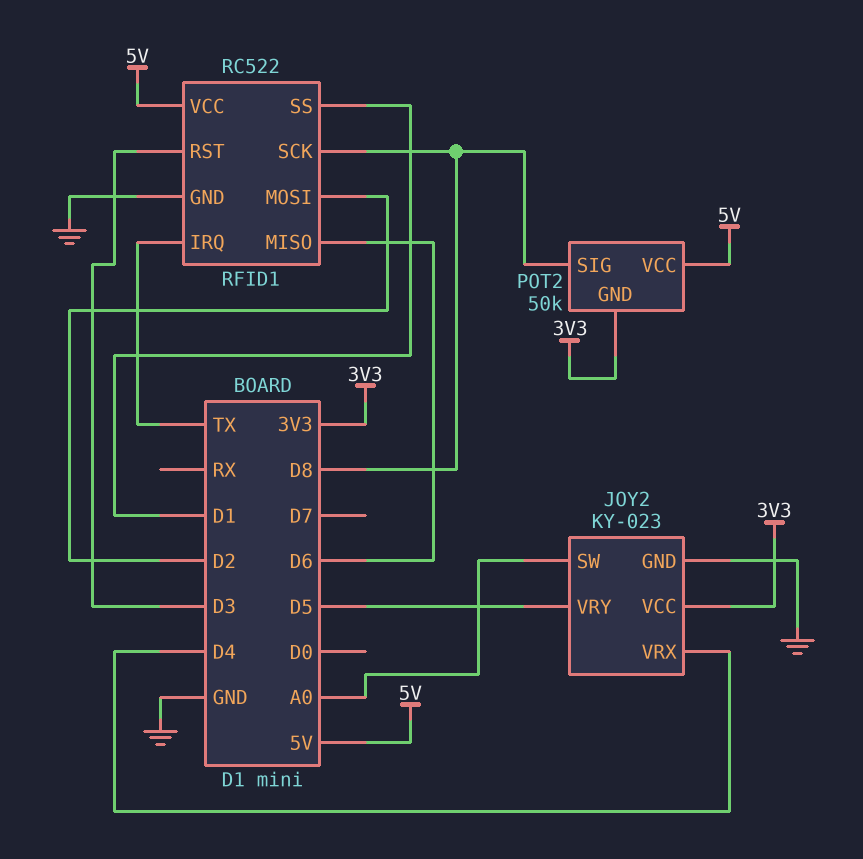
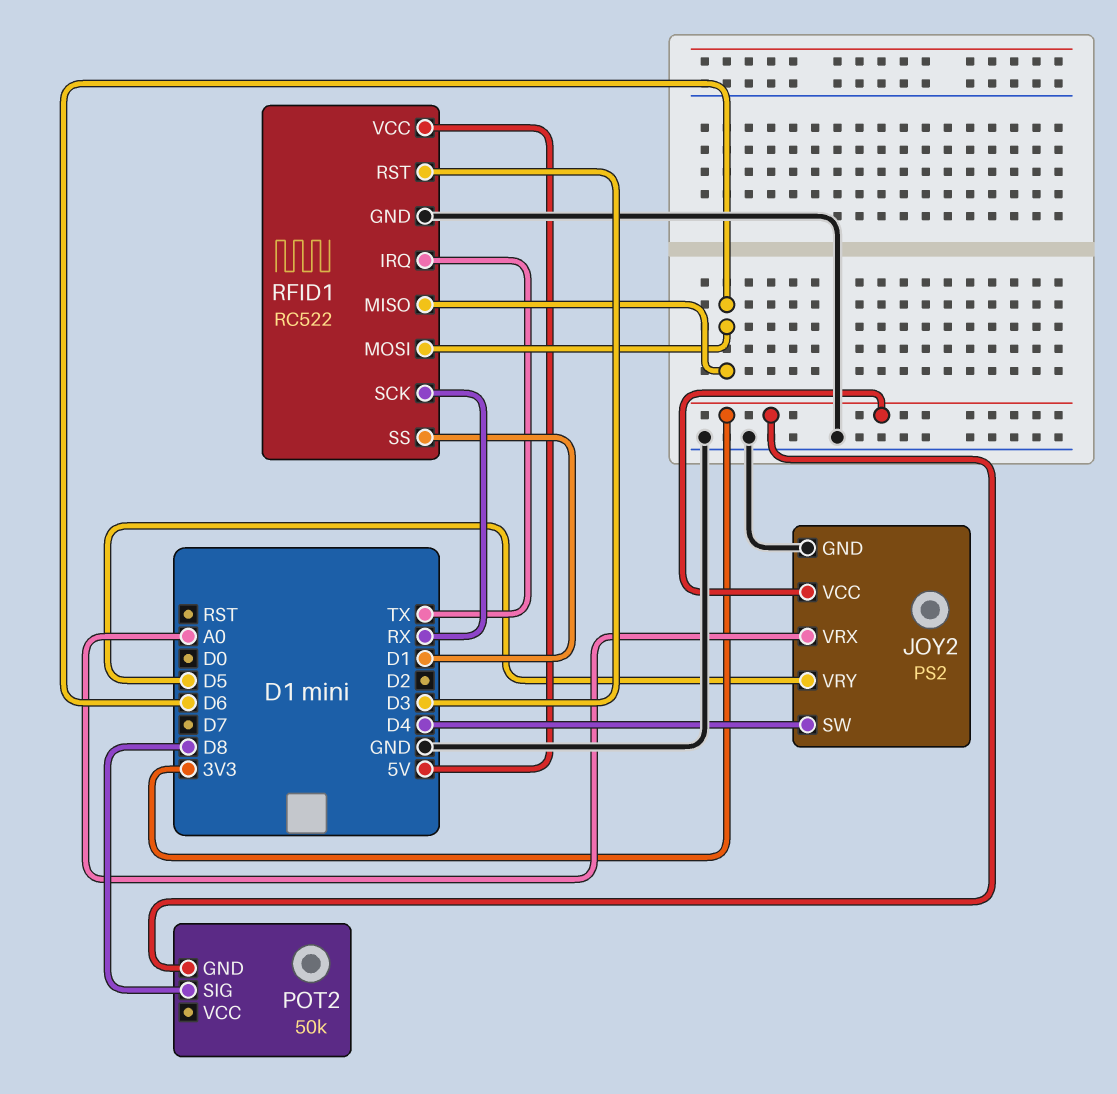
JOY2: KY-023 -> PS2
JOY2 pin SW: A0 -> D4
JOY2 pin VRX: D4 -> A0
POT2 pin VCC: 5V -> none
RFID1 pin MOSI: D2 -> D6
RFID1 pin SCK: D8 -> RX

